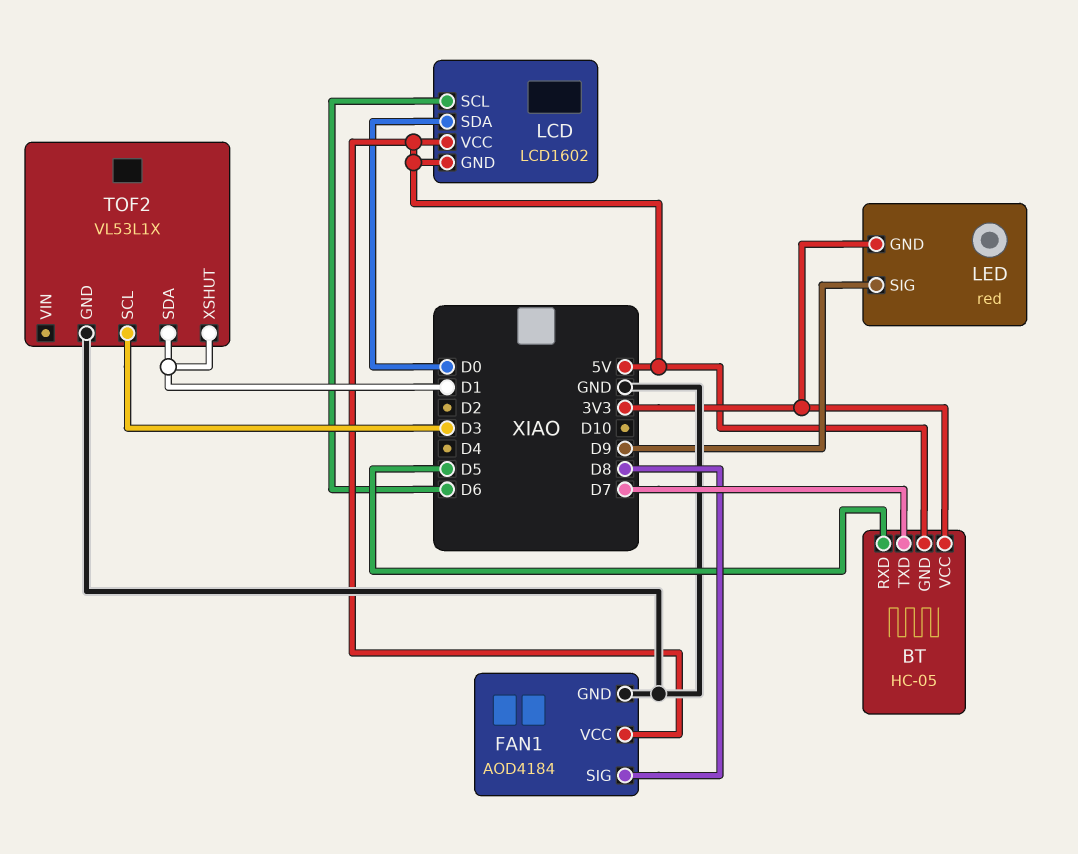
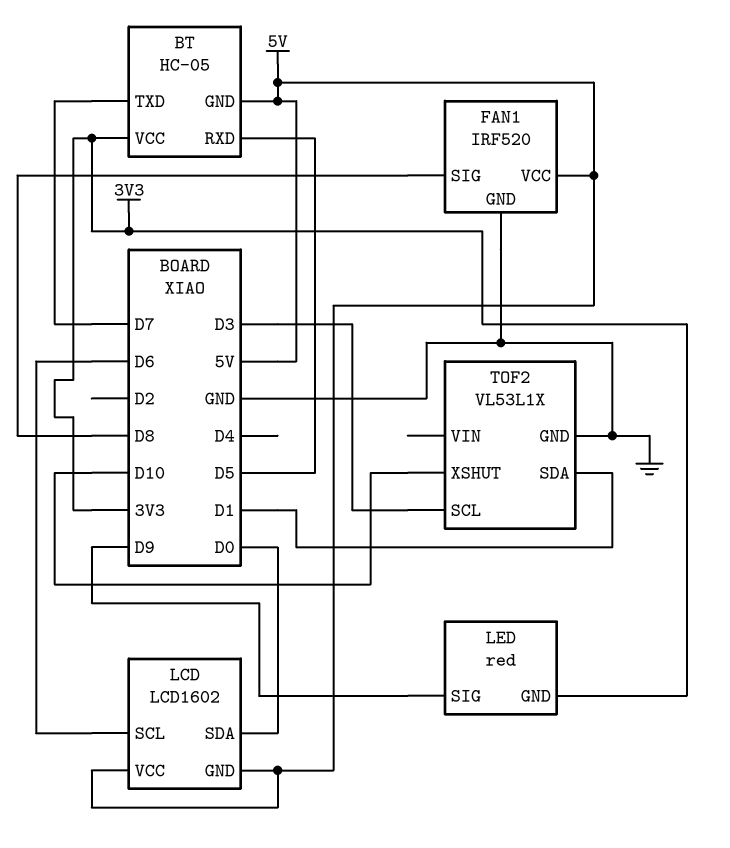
FAN1: AOD4184 -> IRF520
TOF2 pin XSHUT: D1 -> D10

